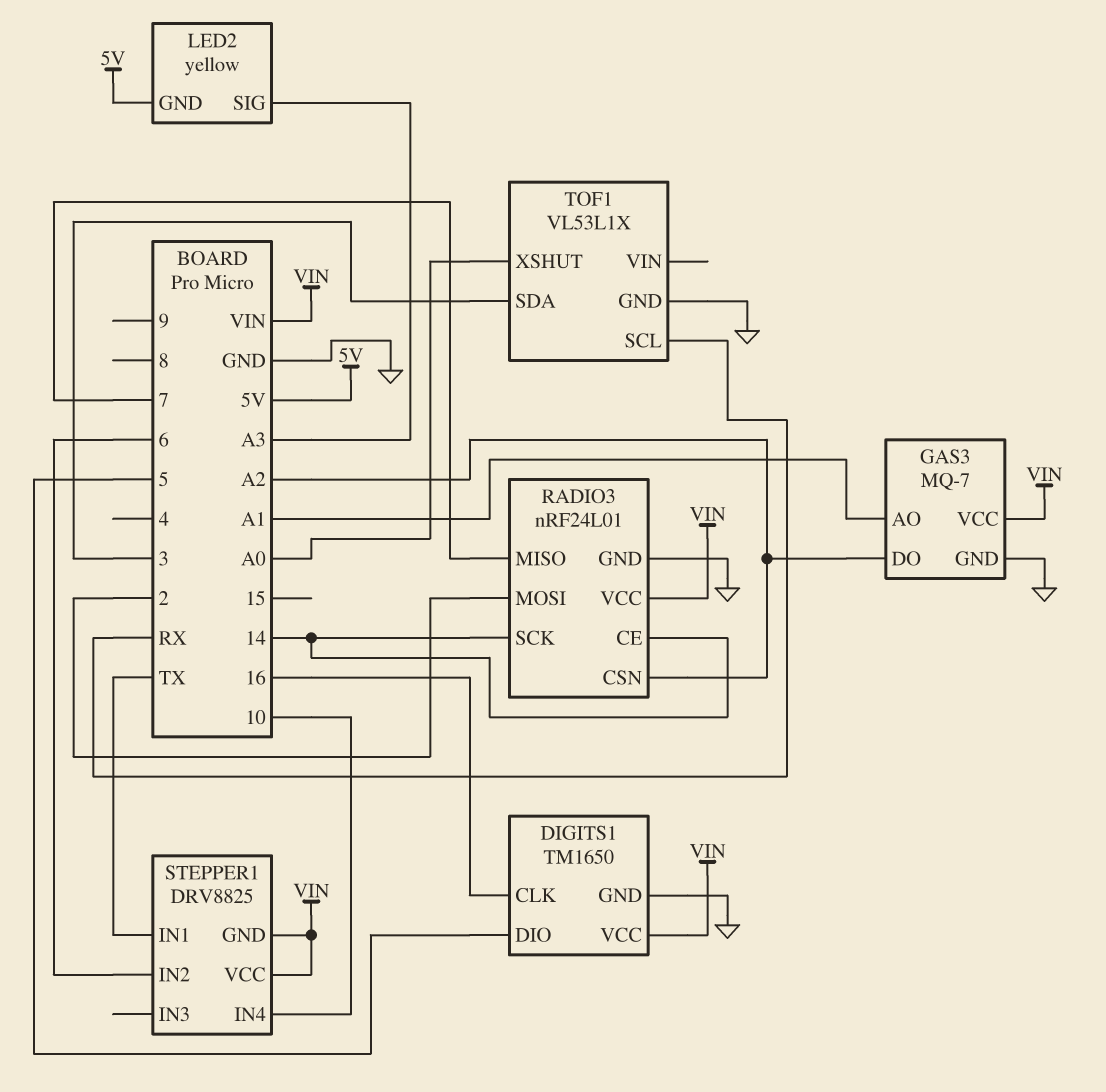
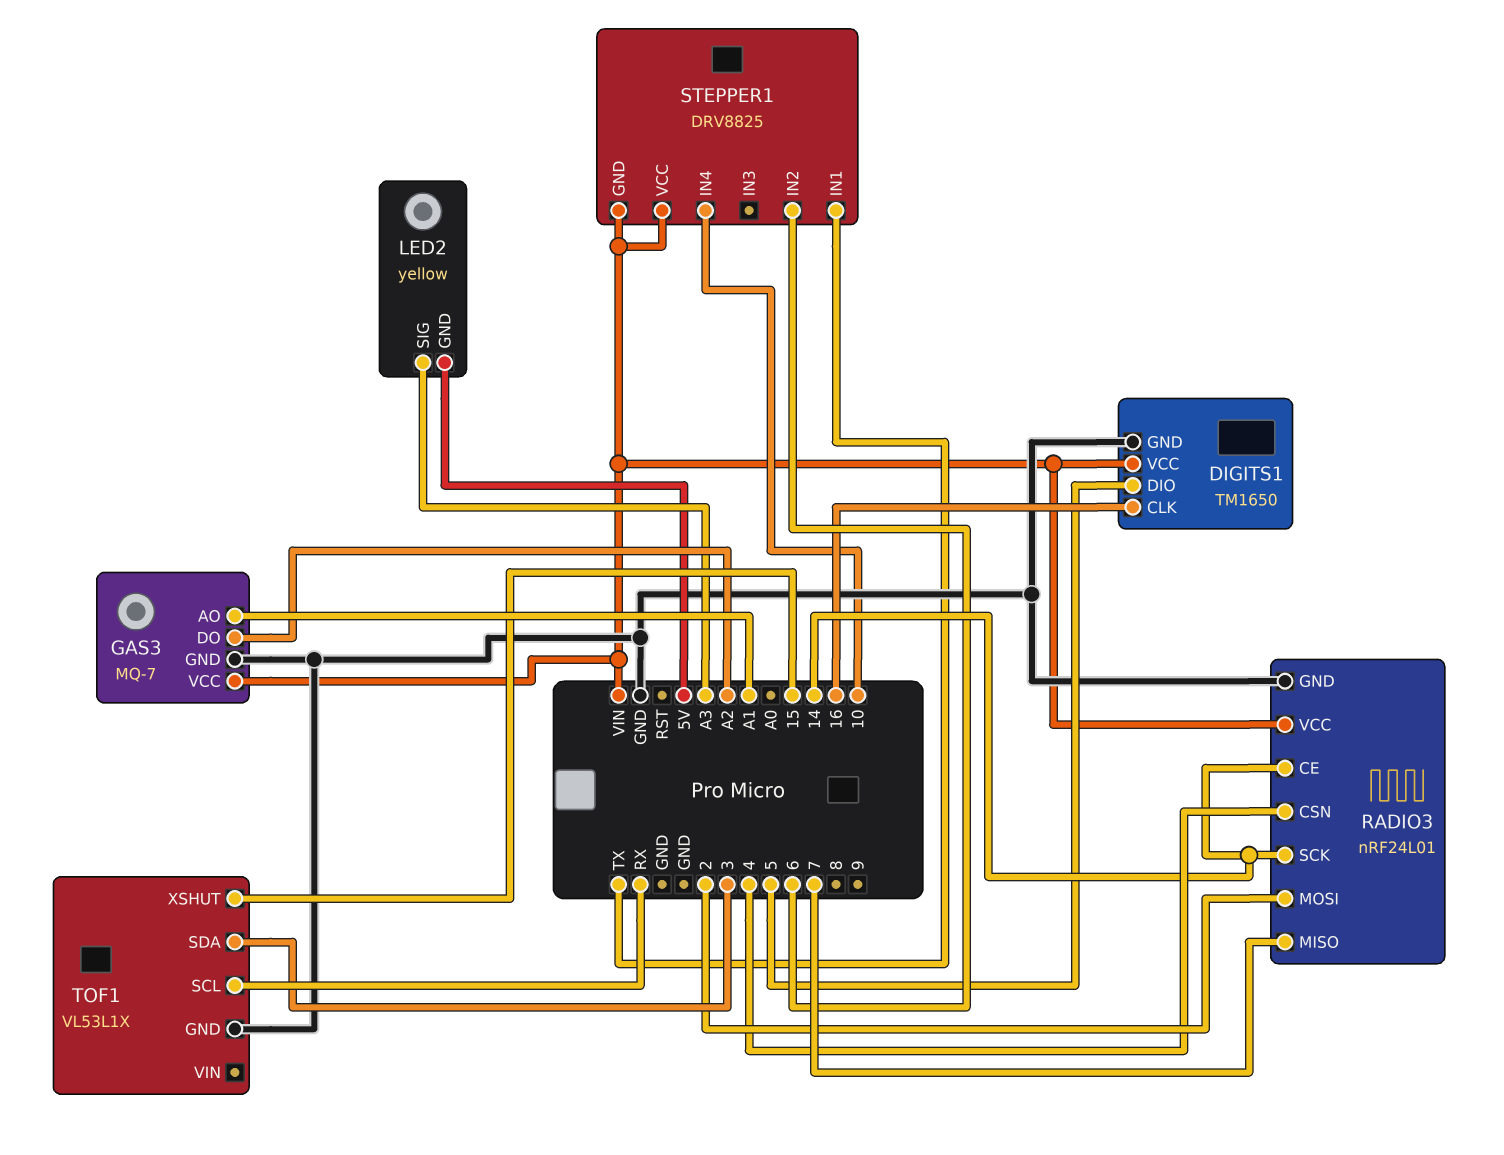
RADIO3 pin CSN: A2 -> 4
TOF1 pin XSHUT: A0 -> 15

